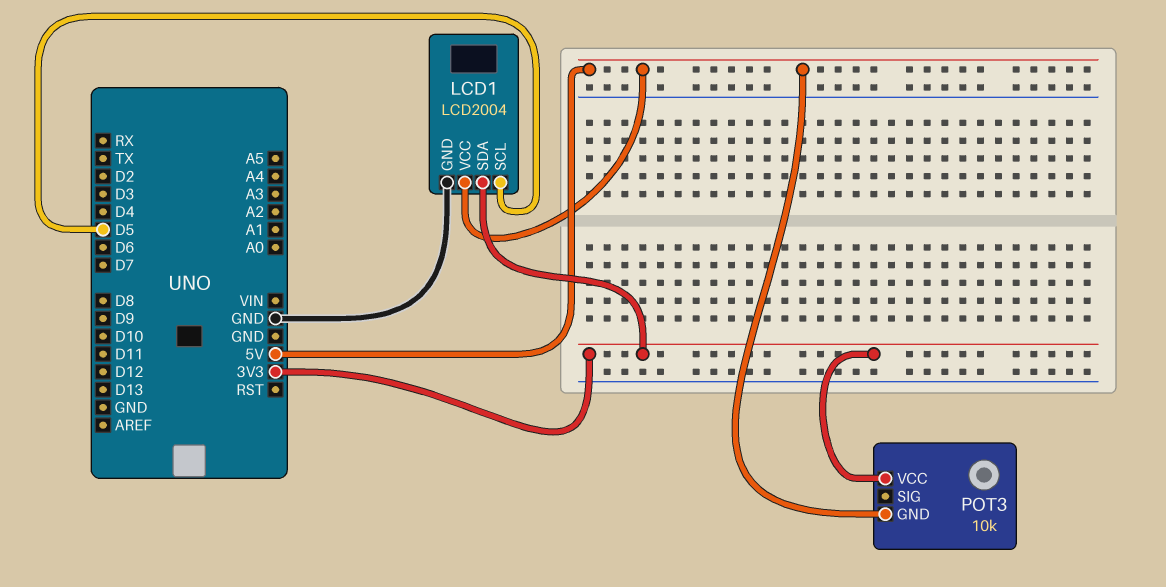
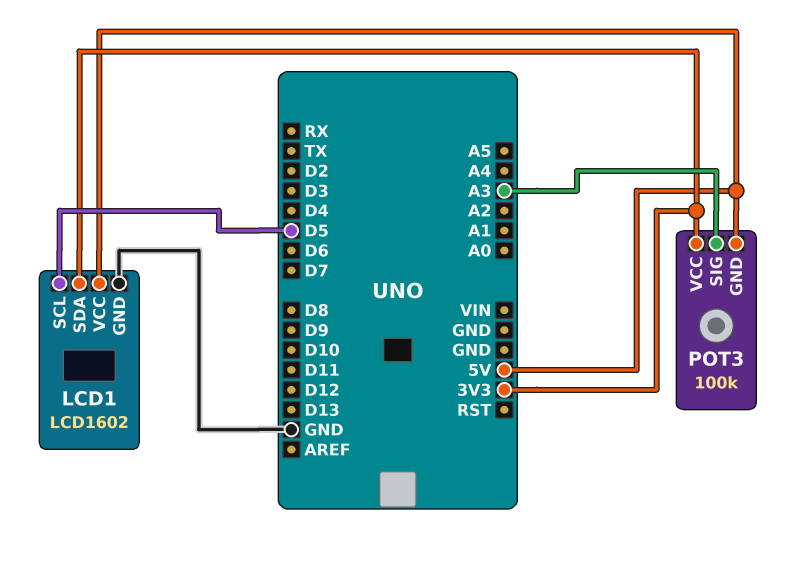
LCD1: LCD2004 -> LCD1602
POT3: 10k -> 100k
POT3 pin SIG: none -> A3

